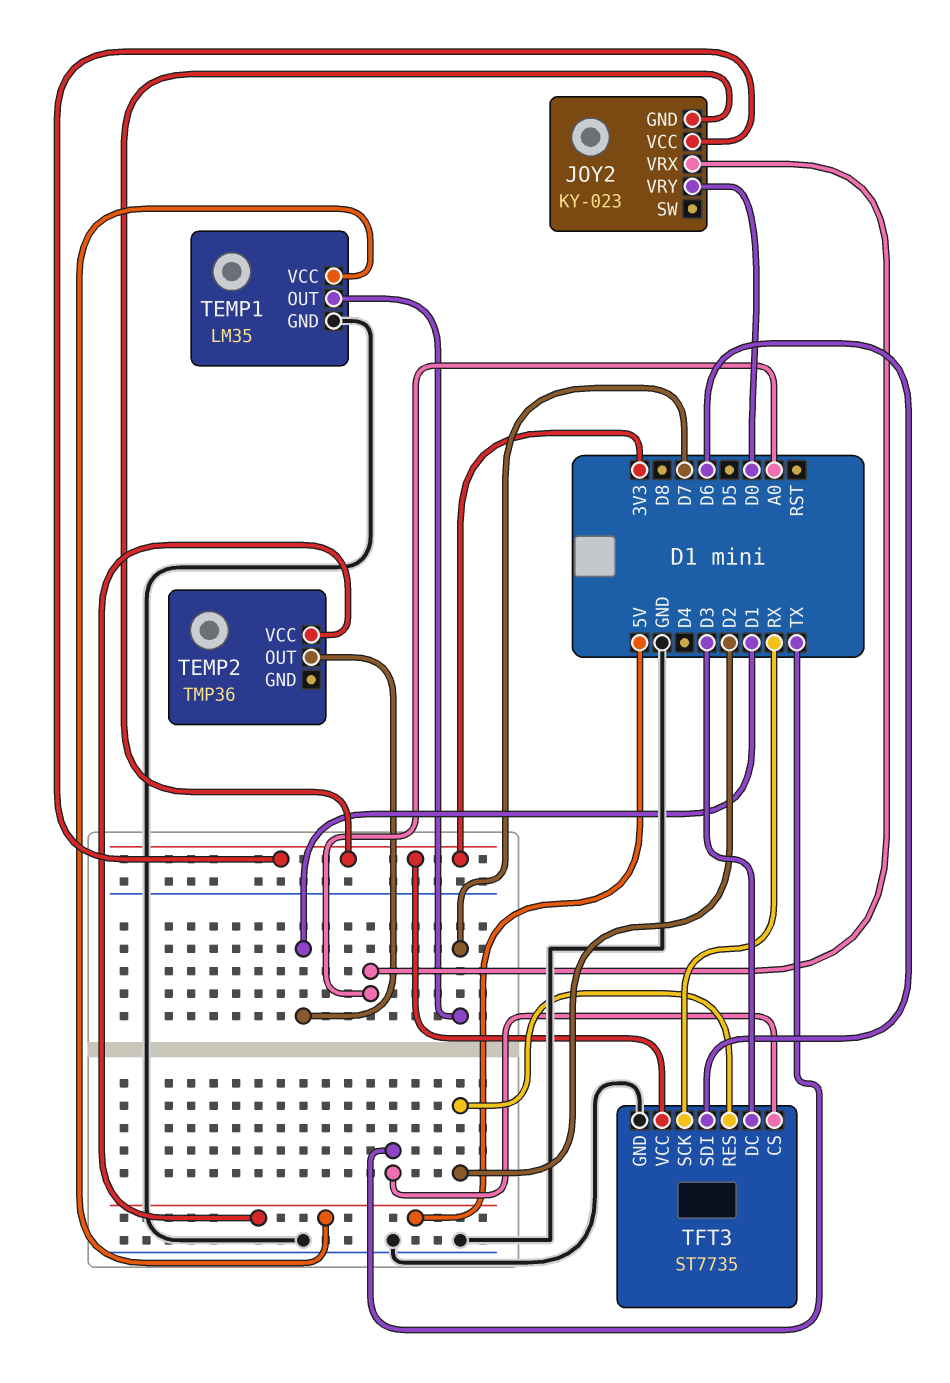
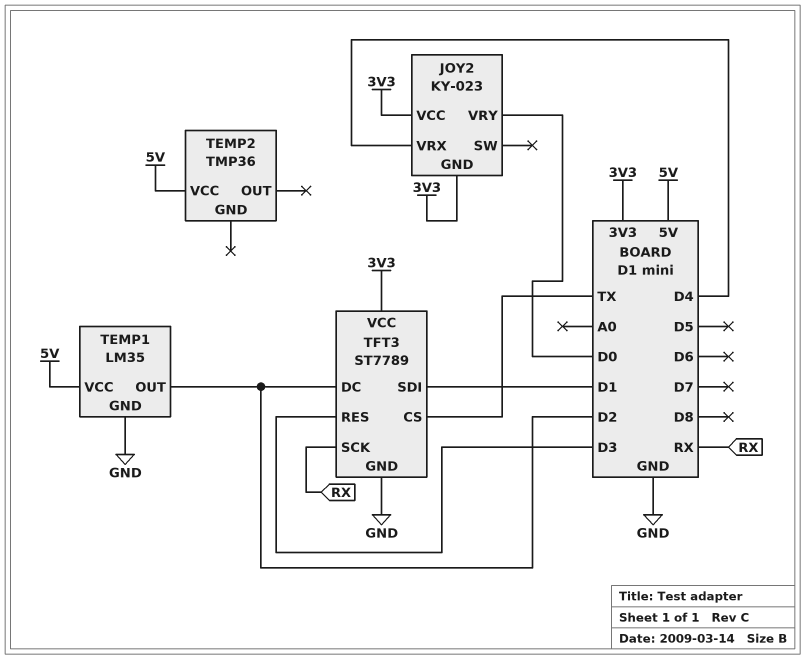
JOY2 pin VRX: A0 -> D4
TEMP1 pin OUT: D7 -> D2
TEMP2 pin OUT: D1 -> none
TFT3: ST7735 -> ST7789
TFT3 pin DC: D3 -> D2
TFT3 pin RES: D2 -> D3
TFT3 pin SDI: D6 -> D1

